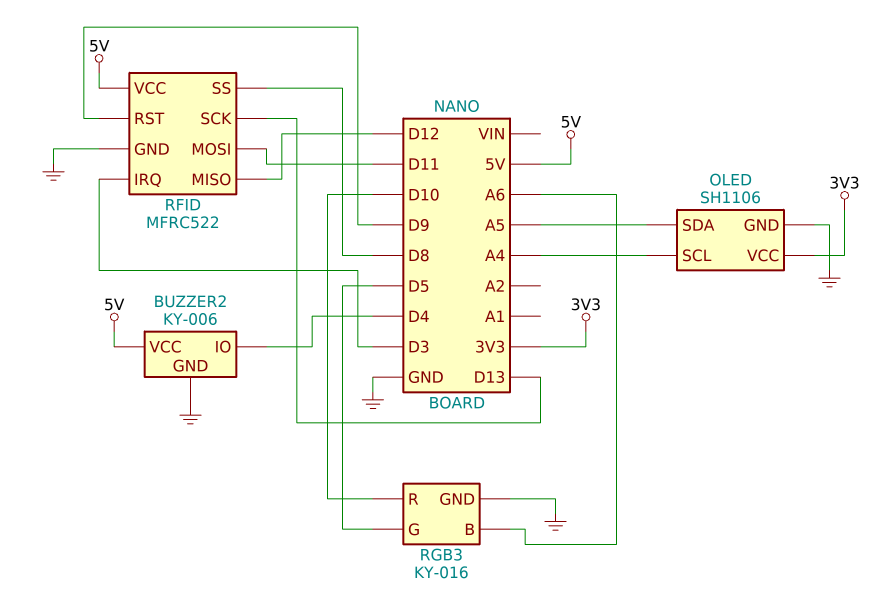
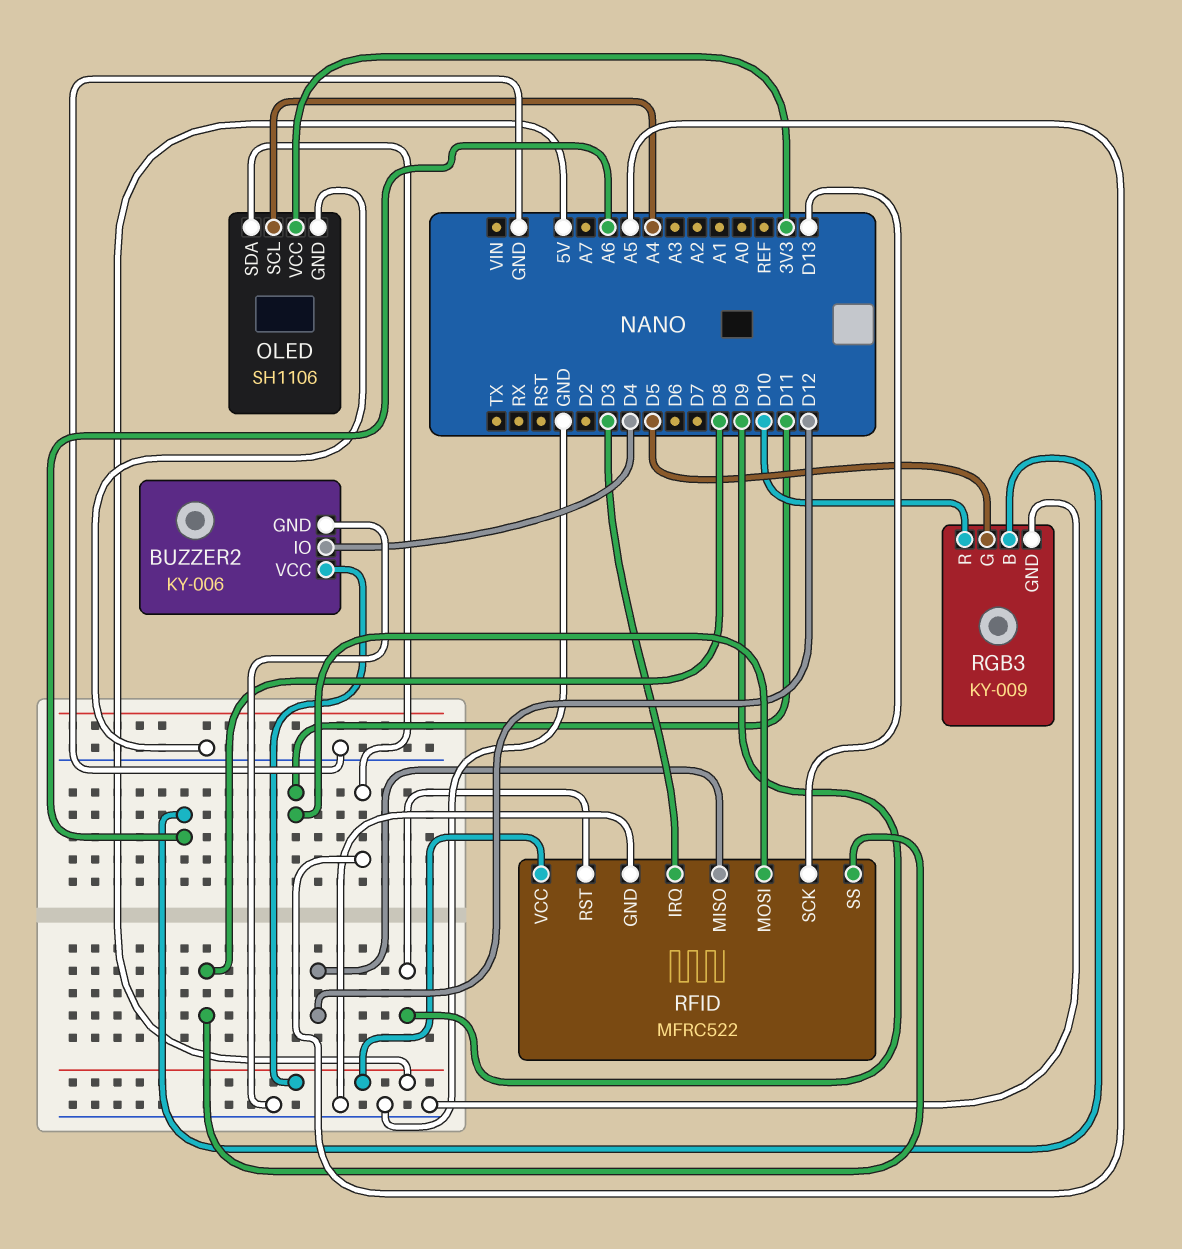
RGB3: KY-016 -> KY-009

